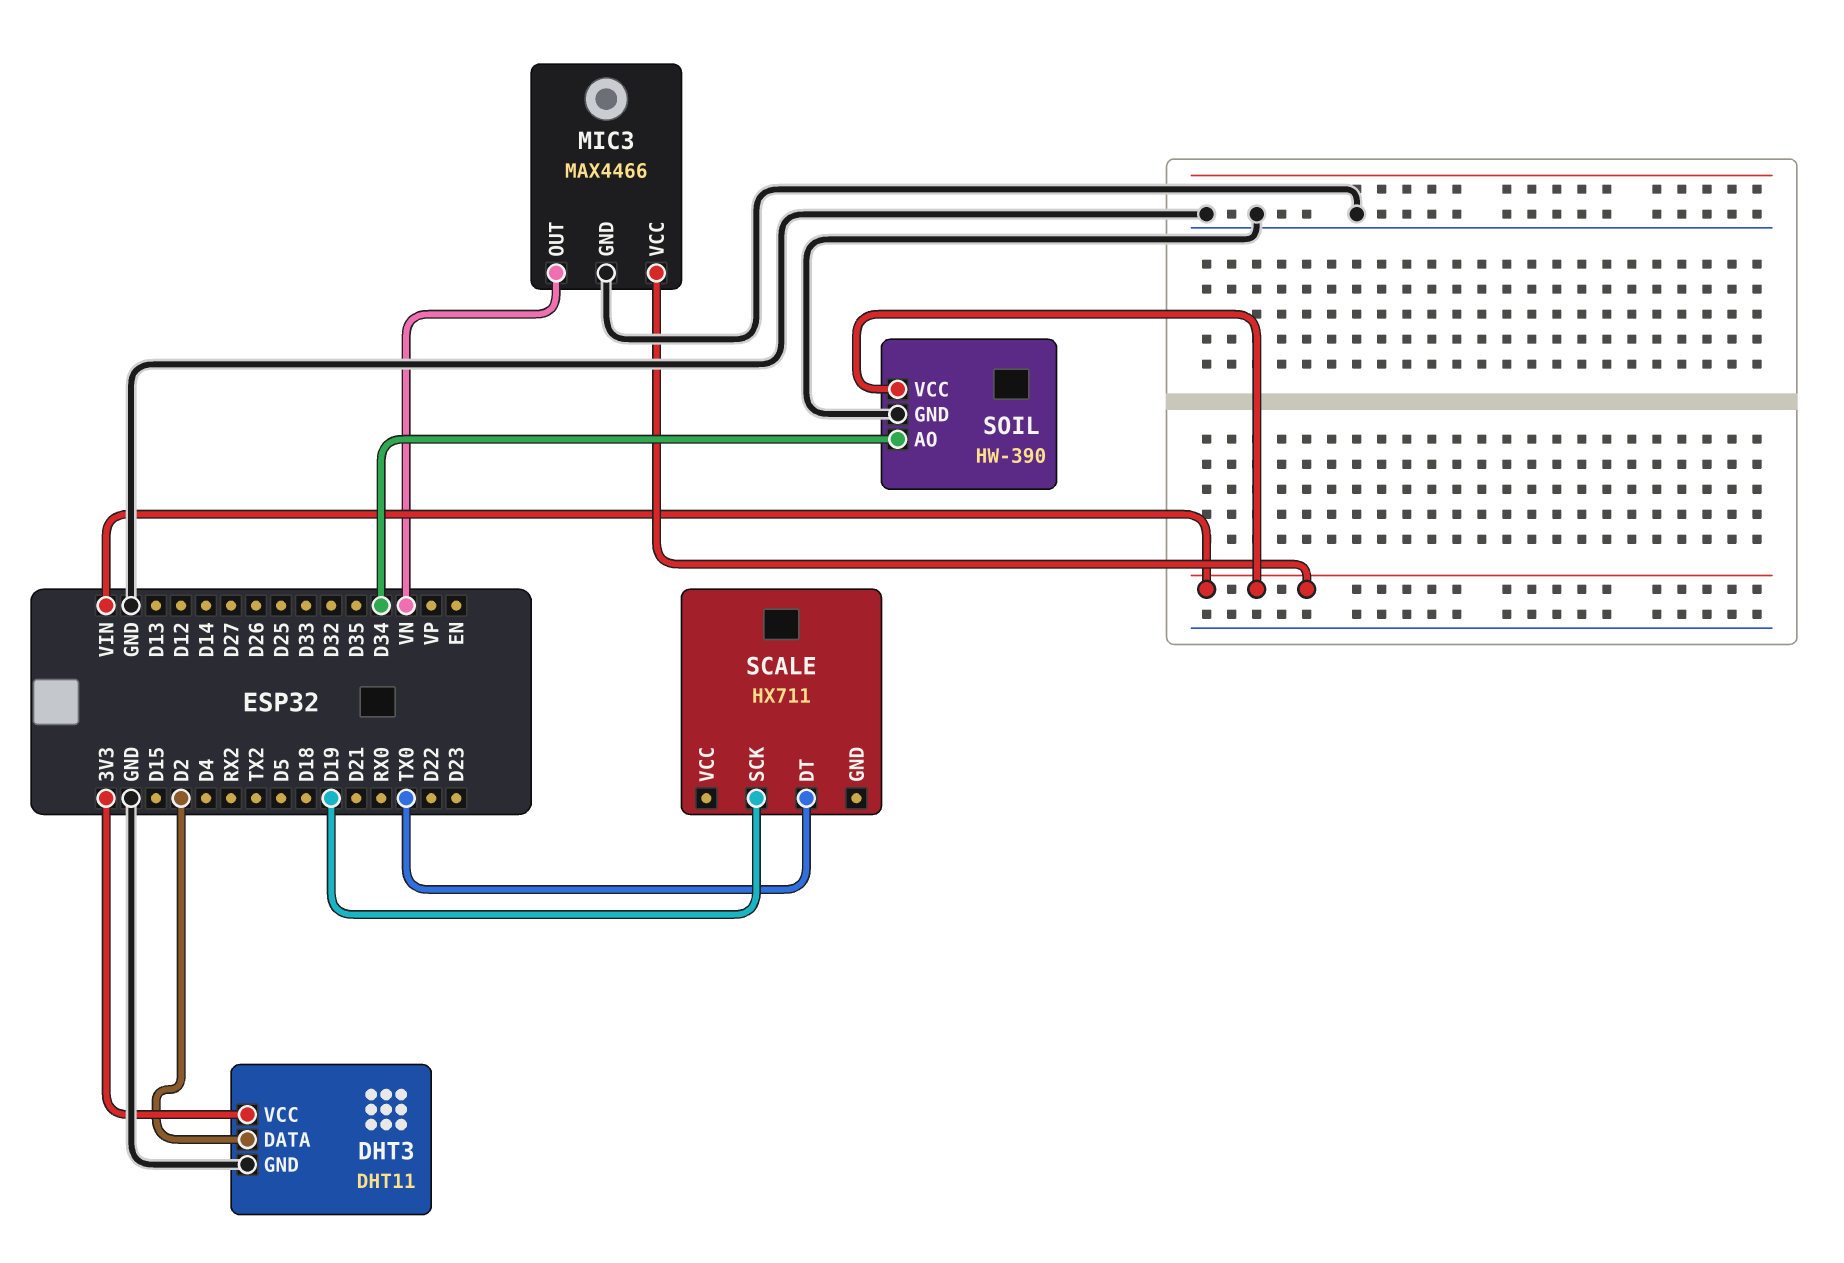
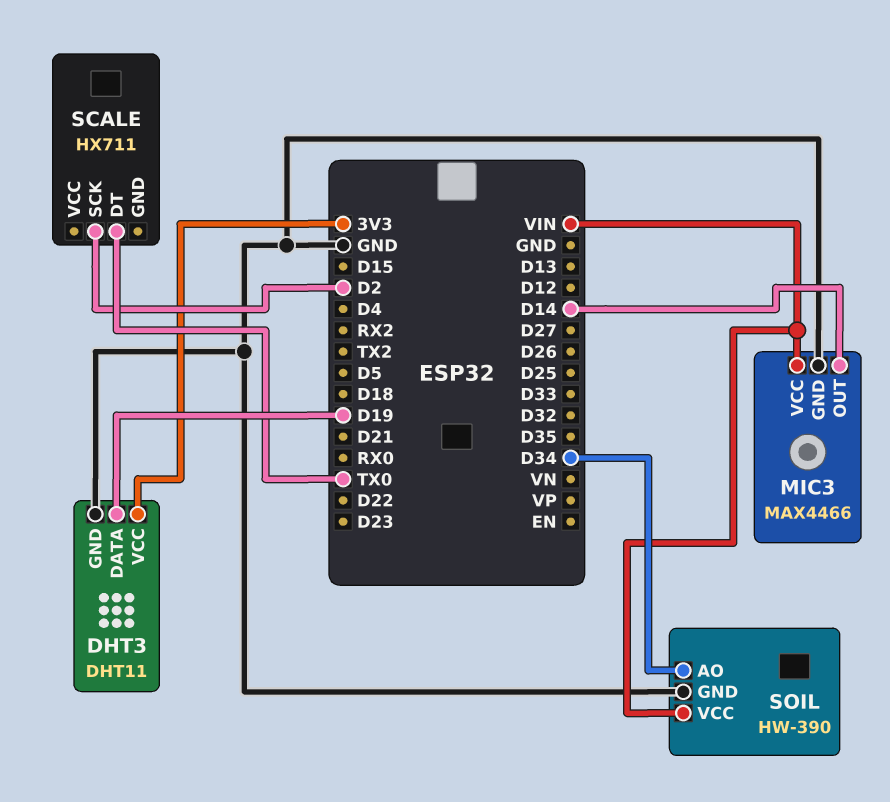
DHT3 pin DATA: D2 -> D19
MIC3 pin OUT: VN -> D14
SCALE pin SCK: D19 -> D2

